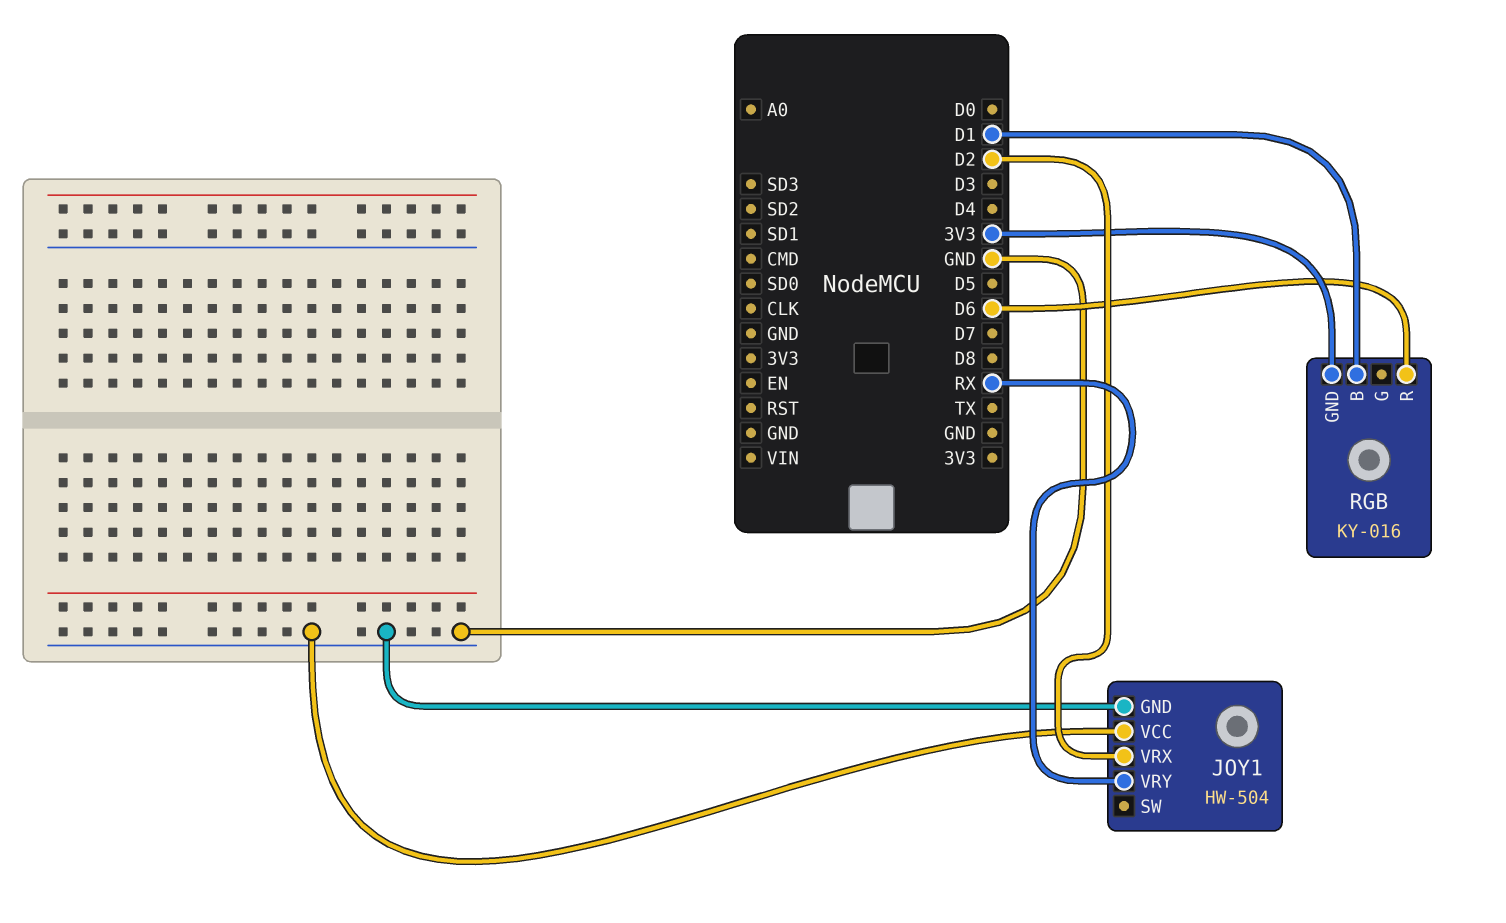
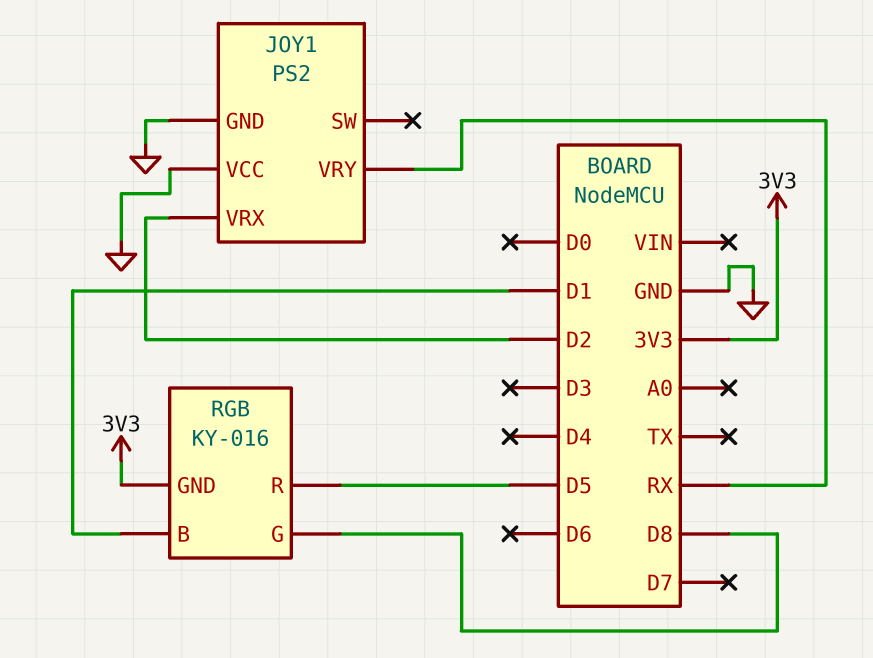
JOY1: HW-504 -> PS2
RGB pin G: none -> D8
RGB pin R: D6 -> D5

